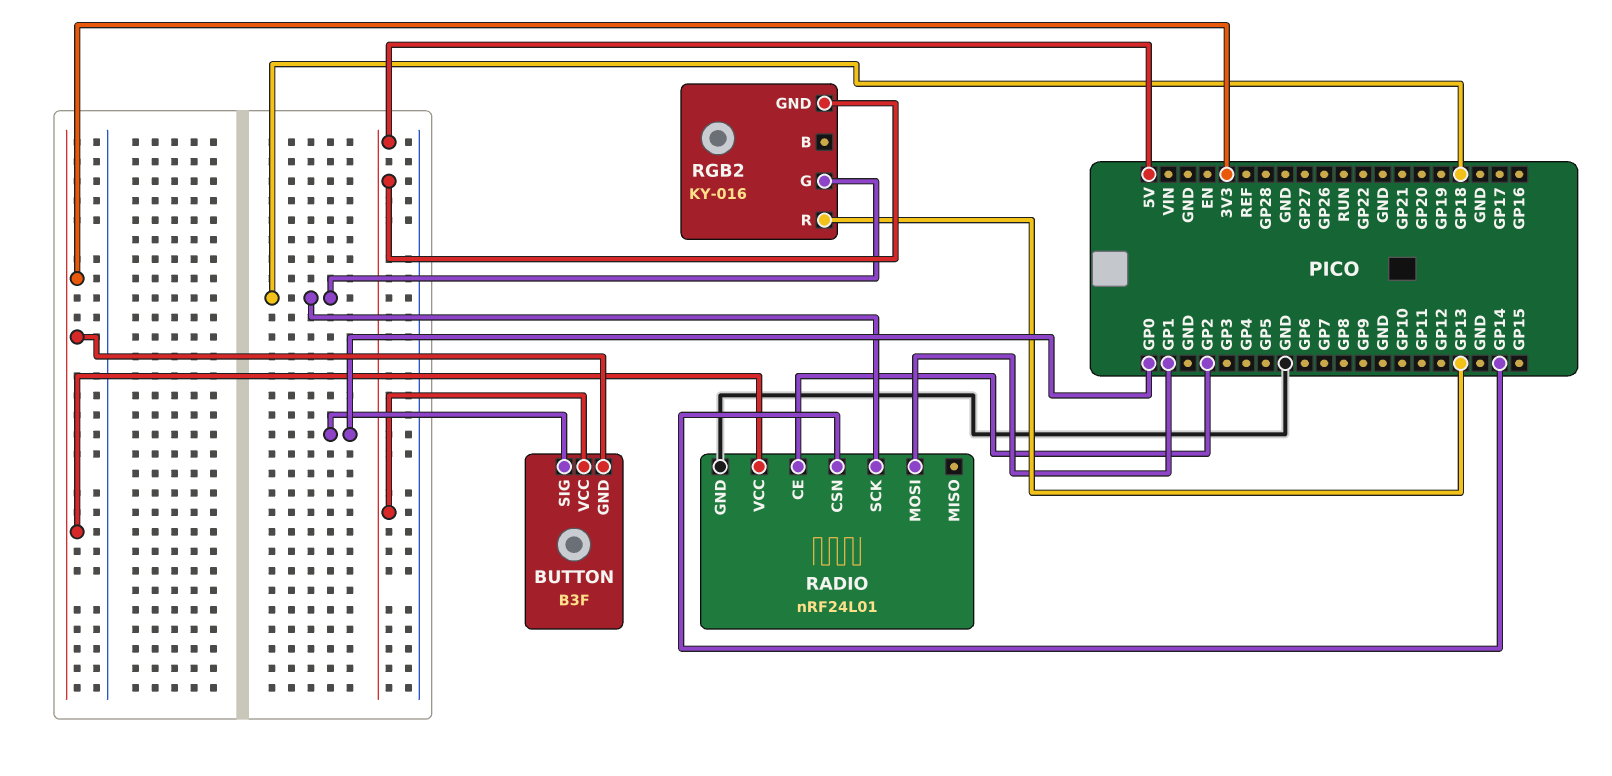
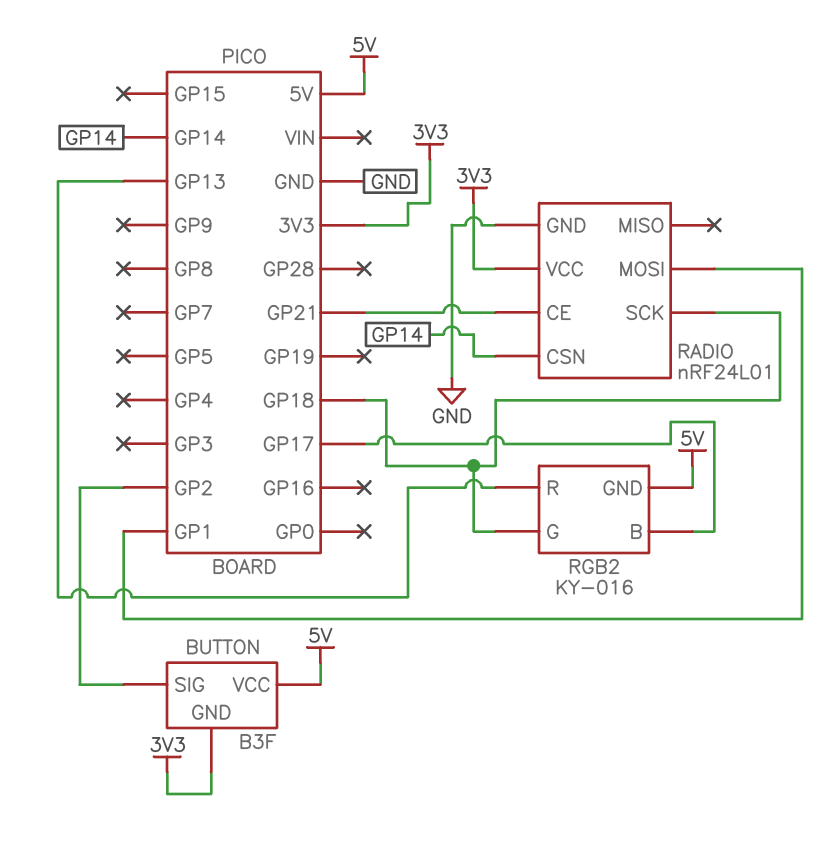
BUTTON pin SIG: GP0 -> GP2
RADIO pin CE: GP2 -> GP21
RGB2 pin B: none -> GP17

